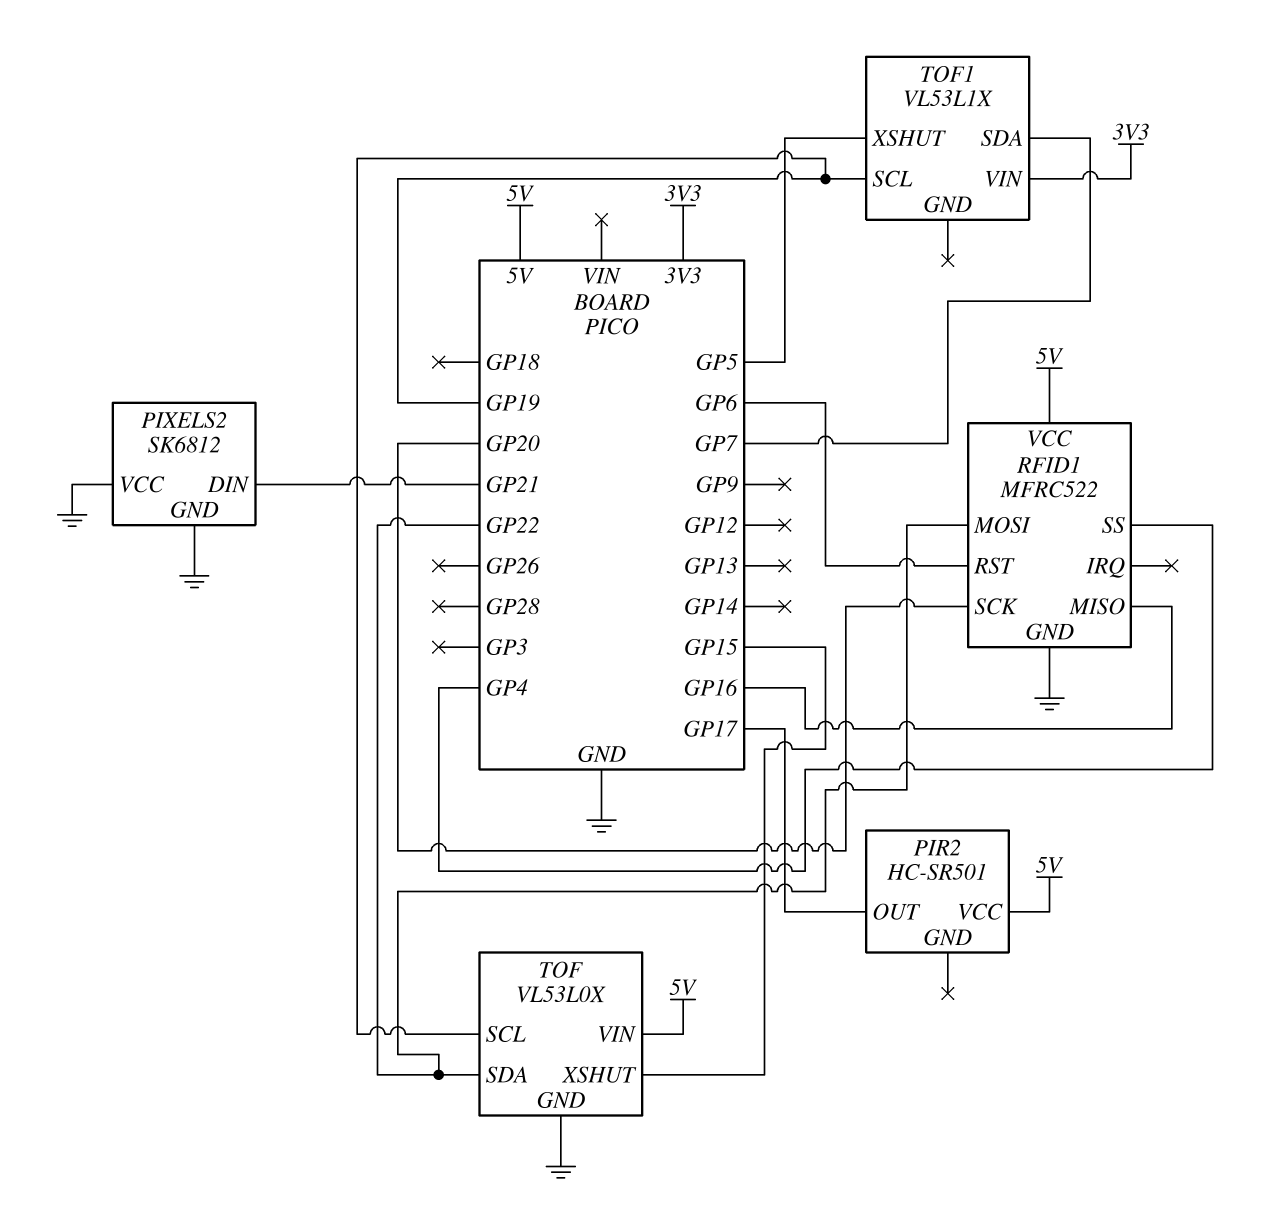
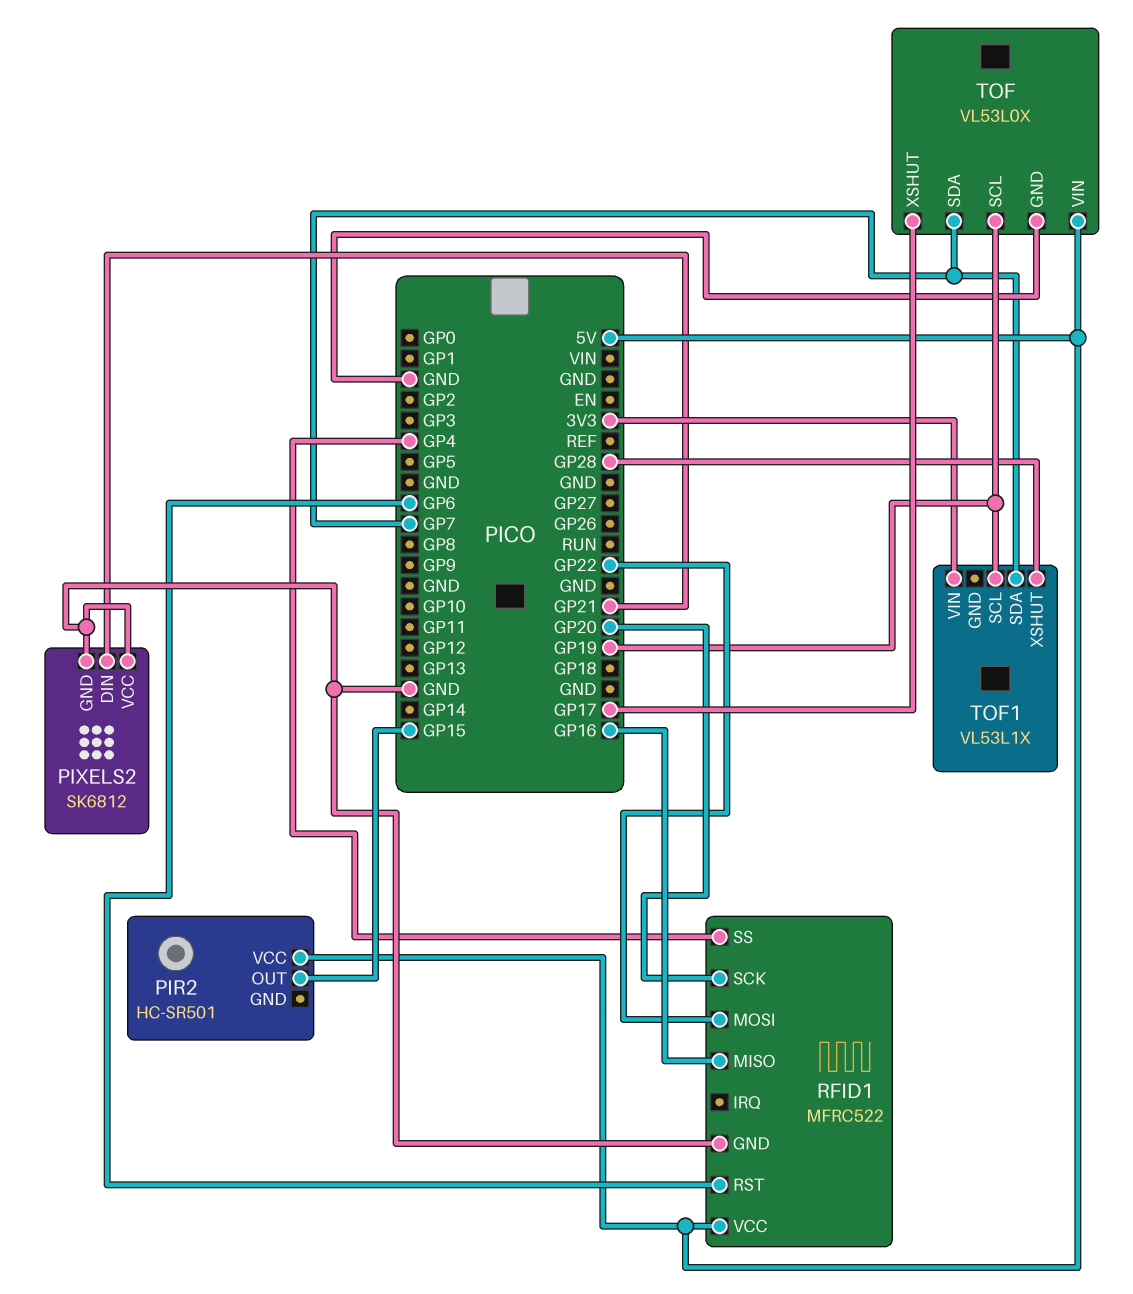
PIR2 pin OUT: GP17 -> GP15
TOF pin SDA: GP22 -> GP7
TOF pin XSHUT: GP15 -> GP17
TOF1 pin XSHUT: GP5 -> GP28

